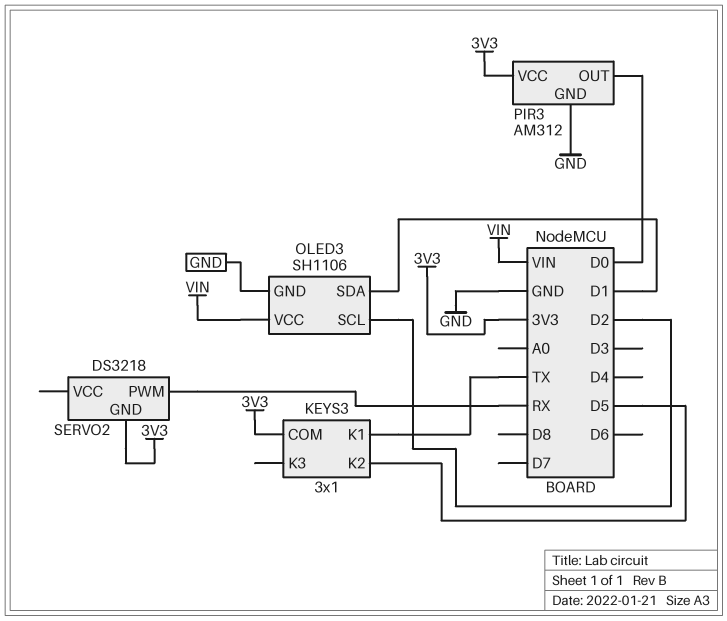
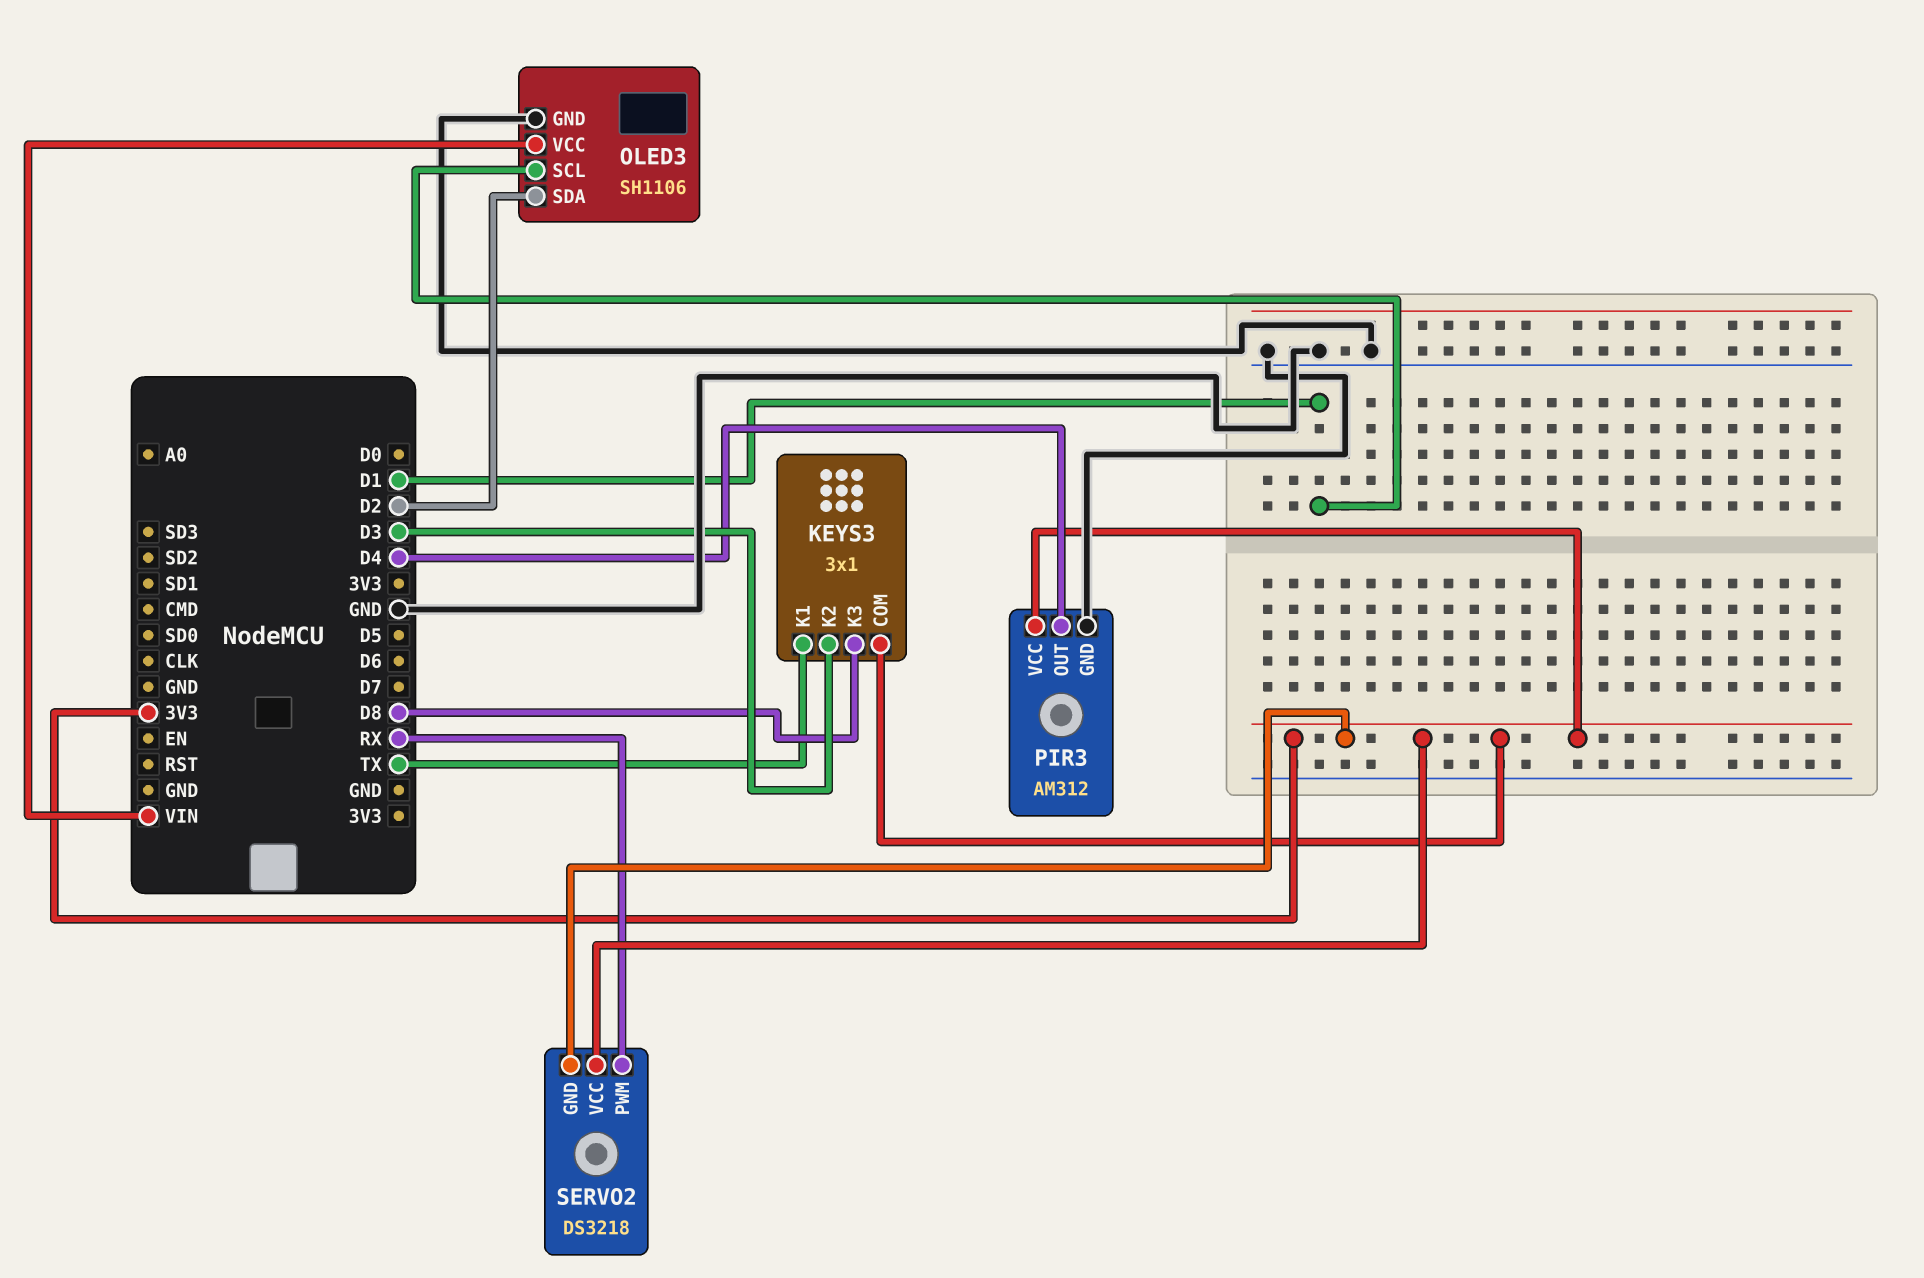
KEYS3 pin K2: D5 -> D3
KEYS3 pin K3: none -> D8
OLED3 pin SCL: D2 -> D1
OLED3 pin SDA: D1 -> D2
PIR3 pin OUT: D0 -> D4
SERVO2 pin VCC: none -> 3V3

